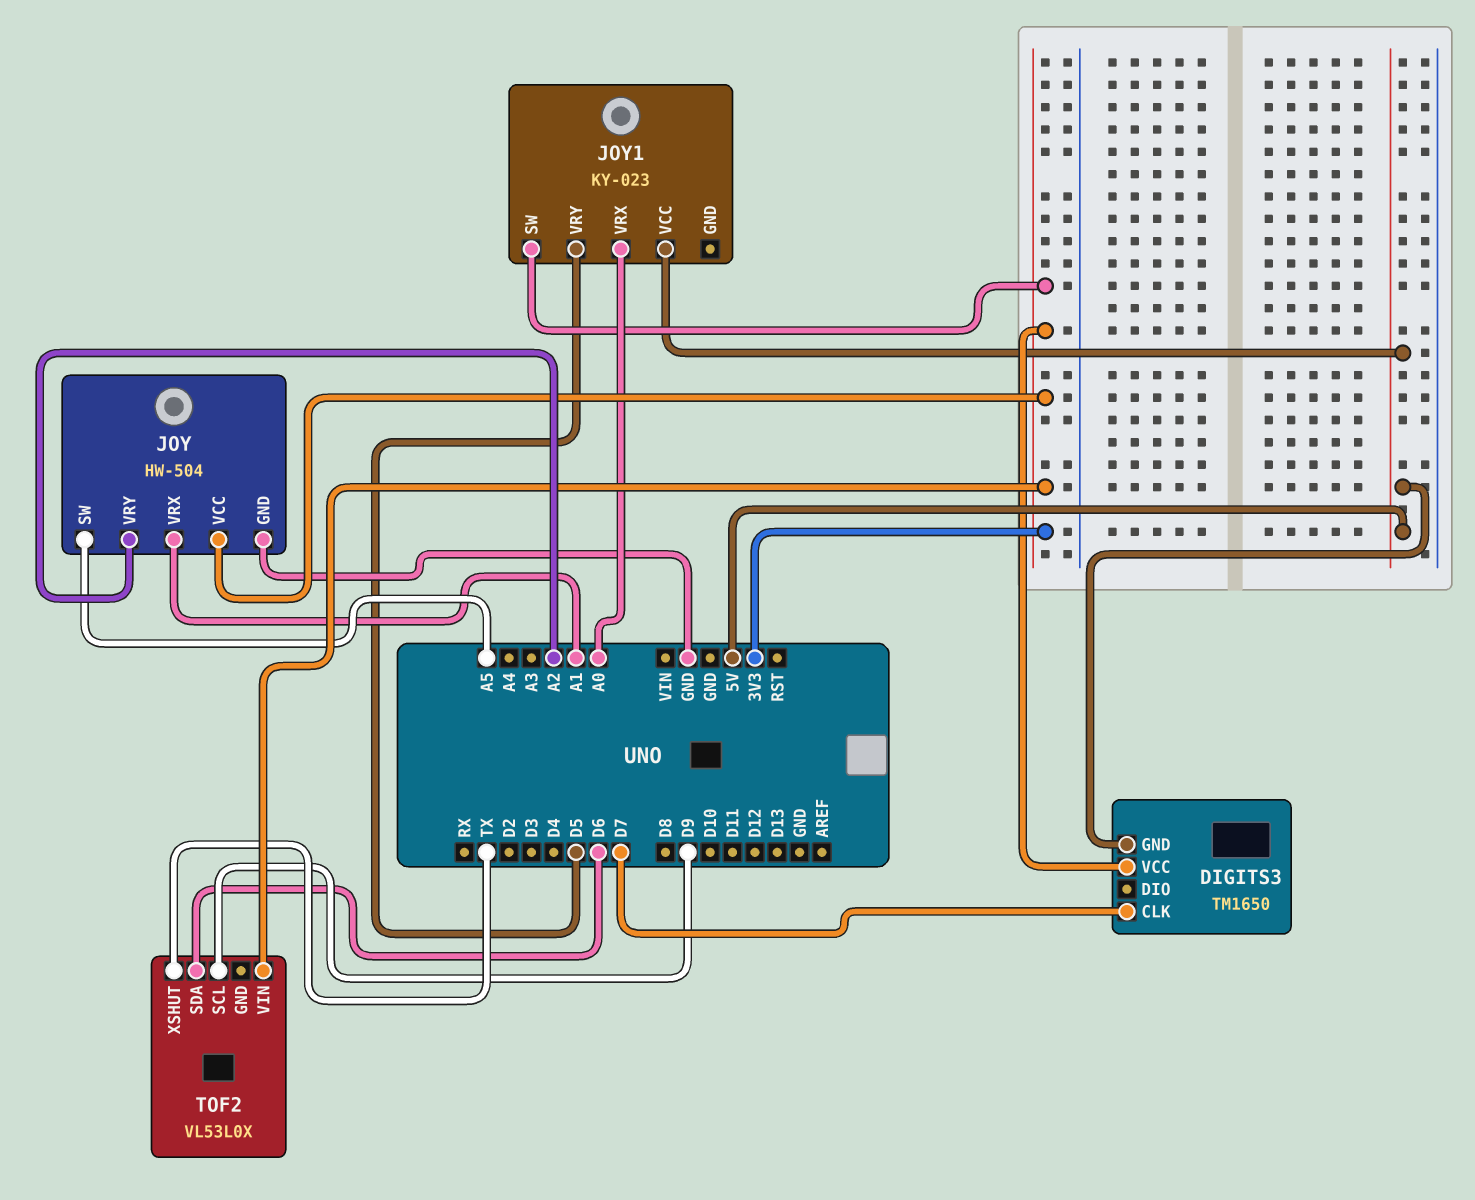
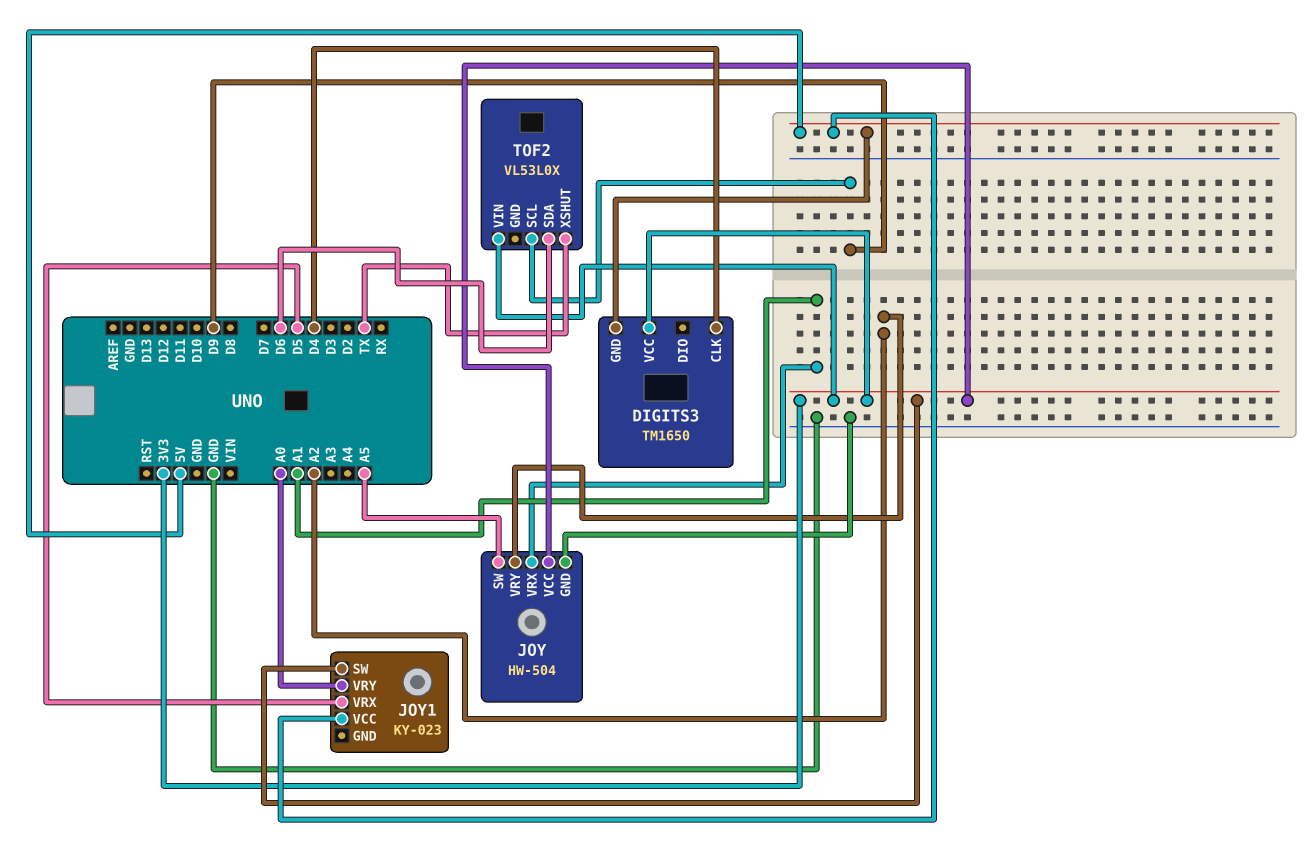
DIGITS3 pin CLK: D7 -> D4
JOY1 pin VRX: A0 -> D5
JOY1 pin VRY: D5 -> A0

